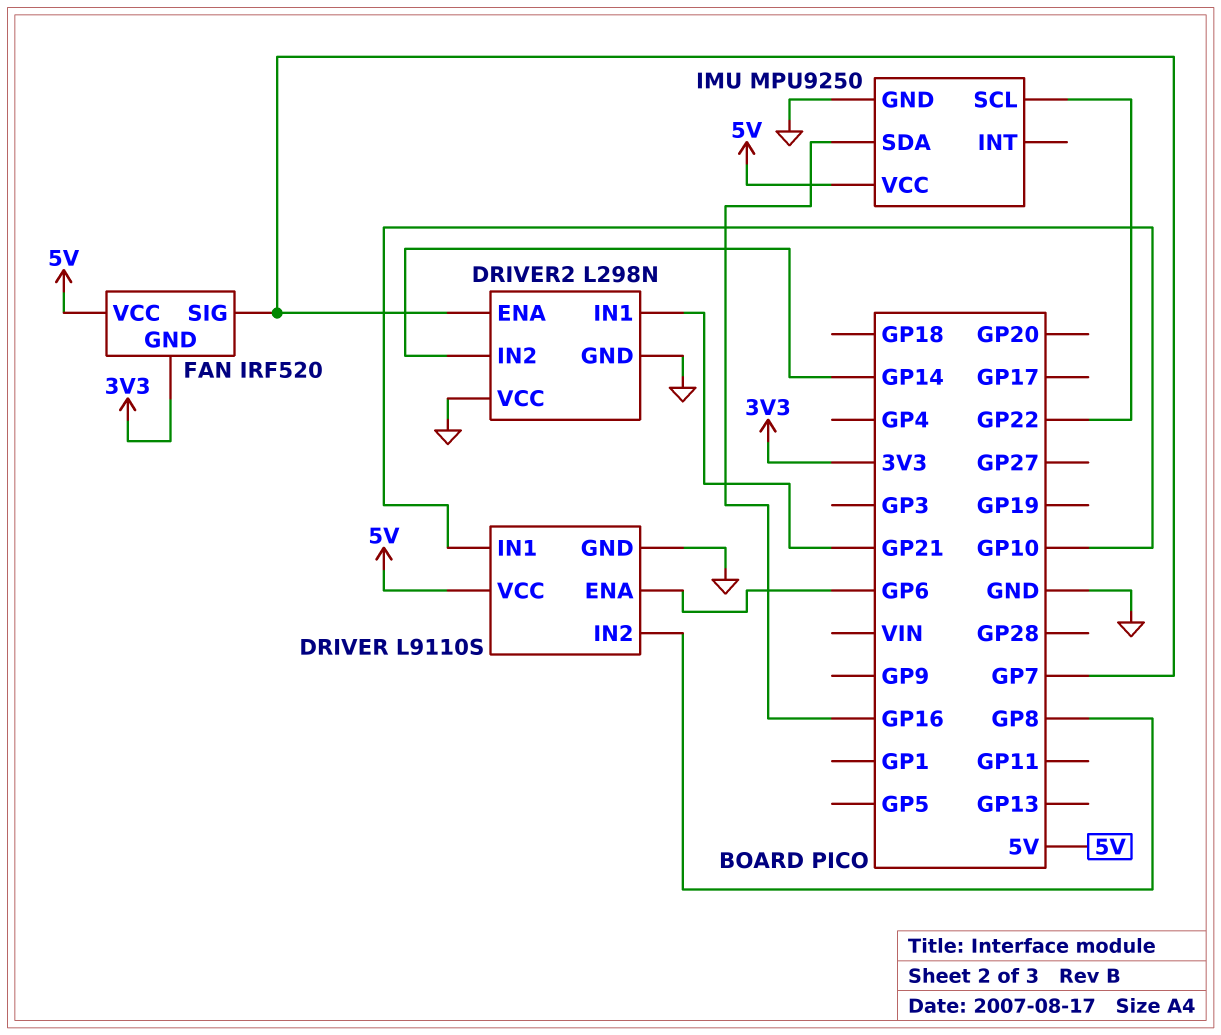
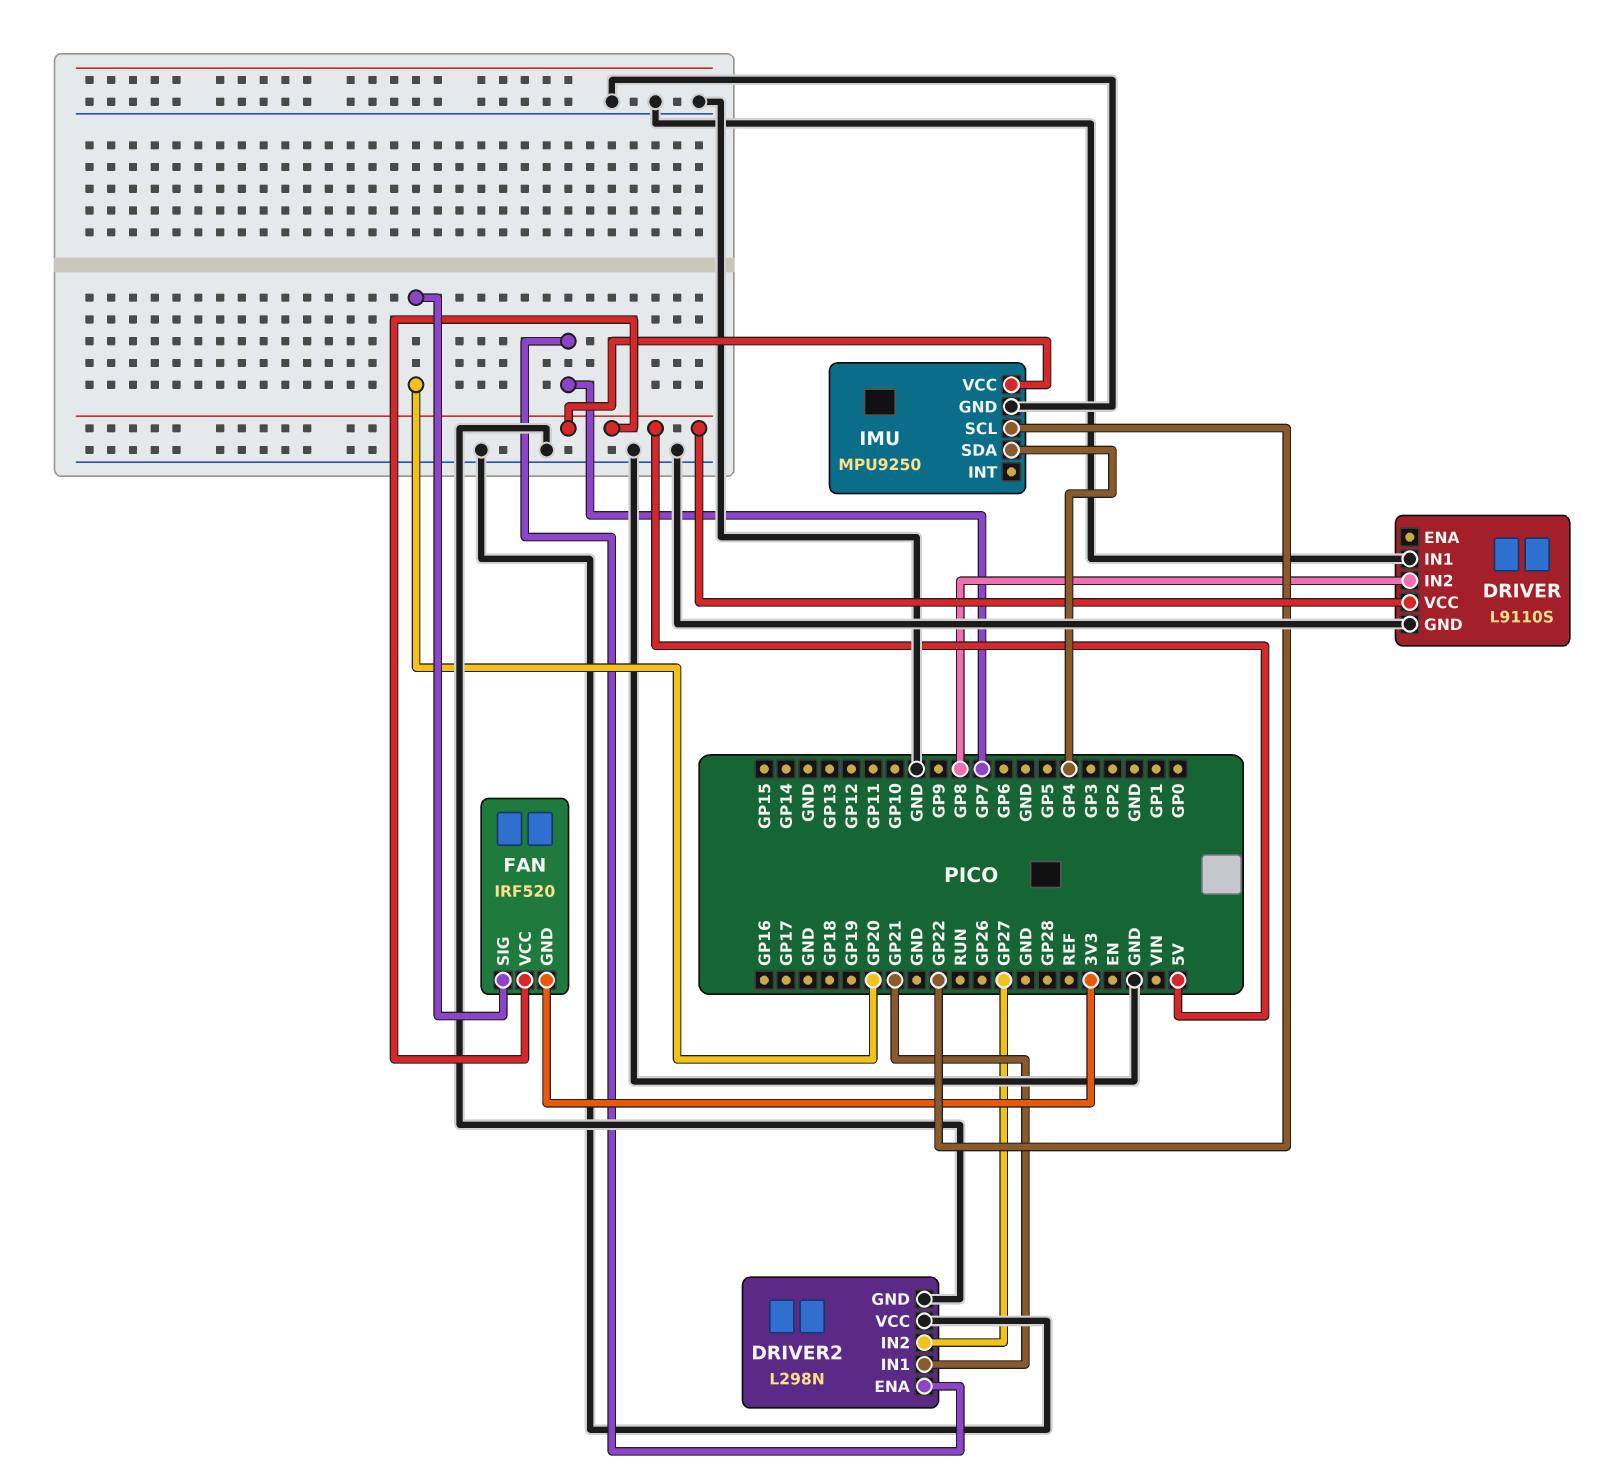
DRIVER pin ENA: GP6 -> none
DRIVER pin IN1: GP10 -> GND
DRIVER2 pin IN2: GP14 -> GP27
FAN pin SIG: GP7 -> GP20
IMU pin SDA: GP16 -> GP4

